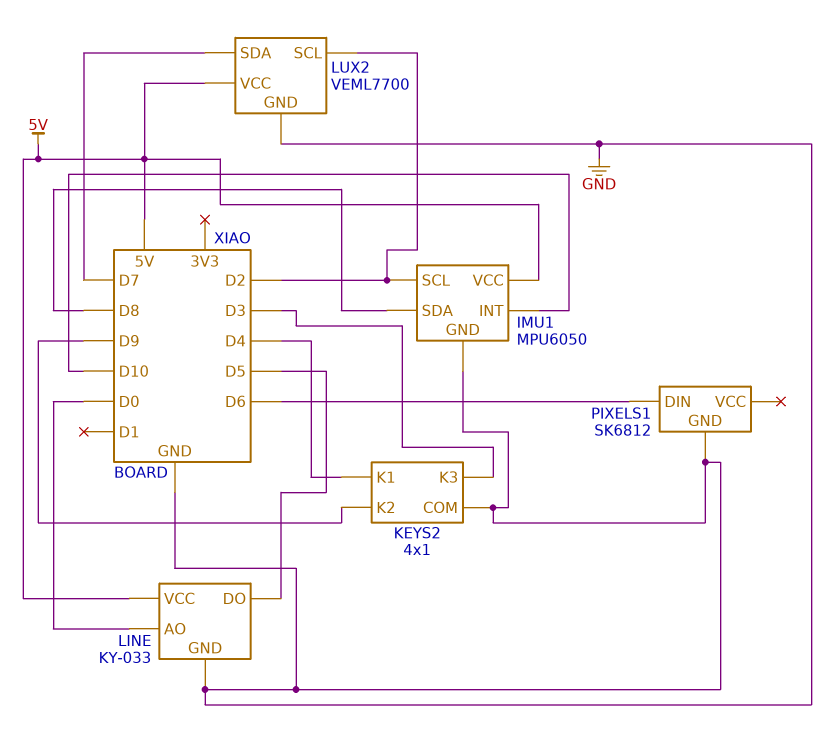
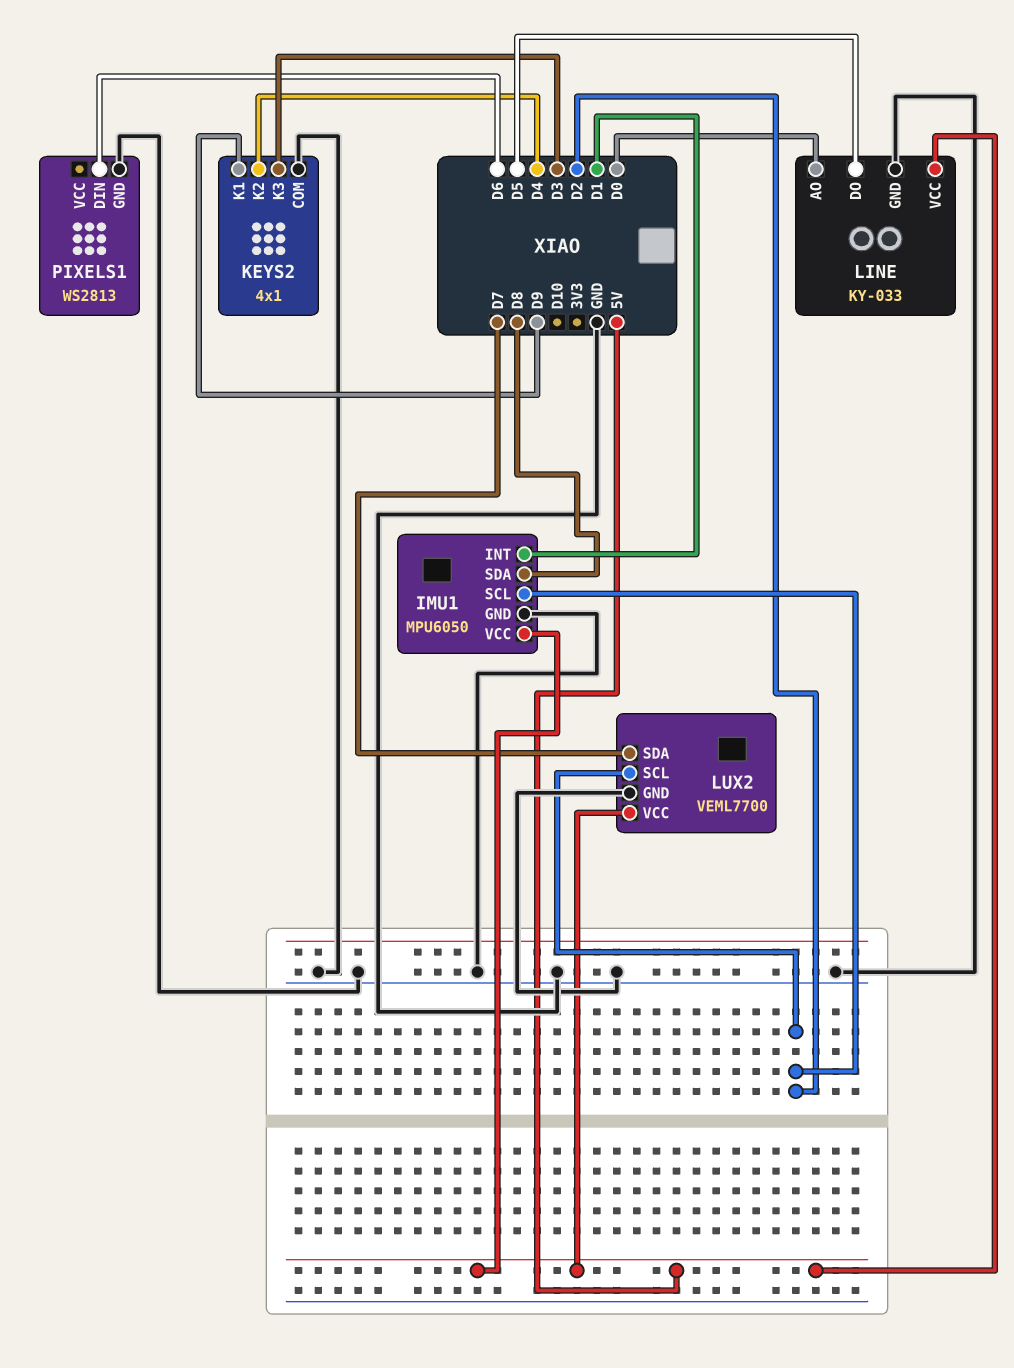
IMU1 pin INT: D10 -> D1
KEYS2 pin K1: D4 -> D9
KEYS2 pin K2: D9 -> D4
PIXELS1: SK6812 -> WS2813

